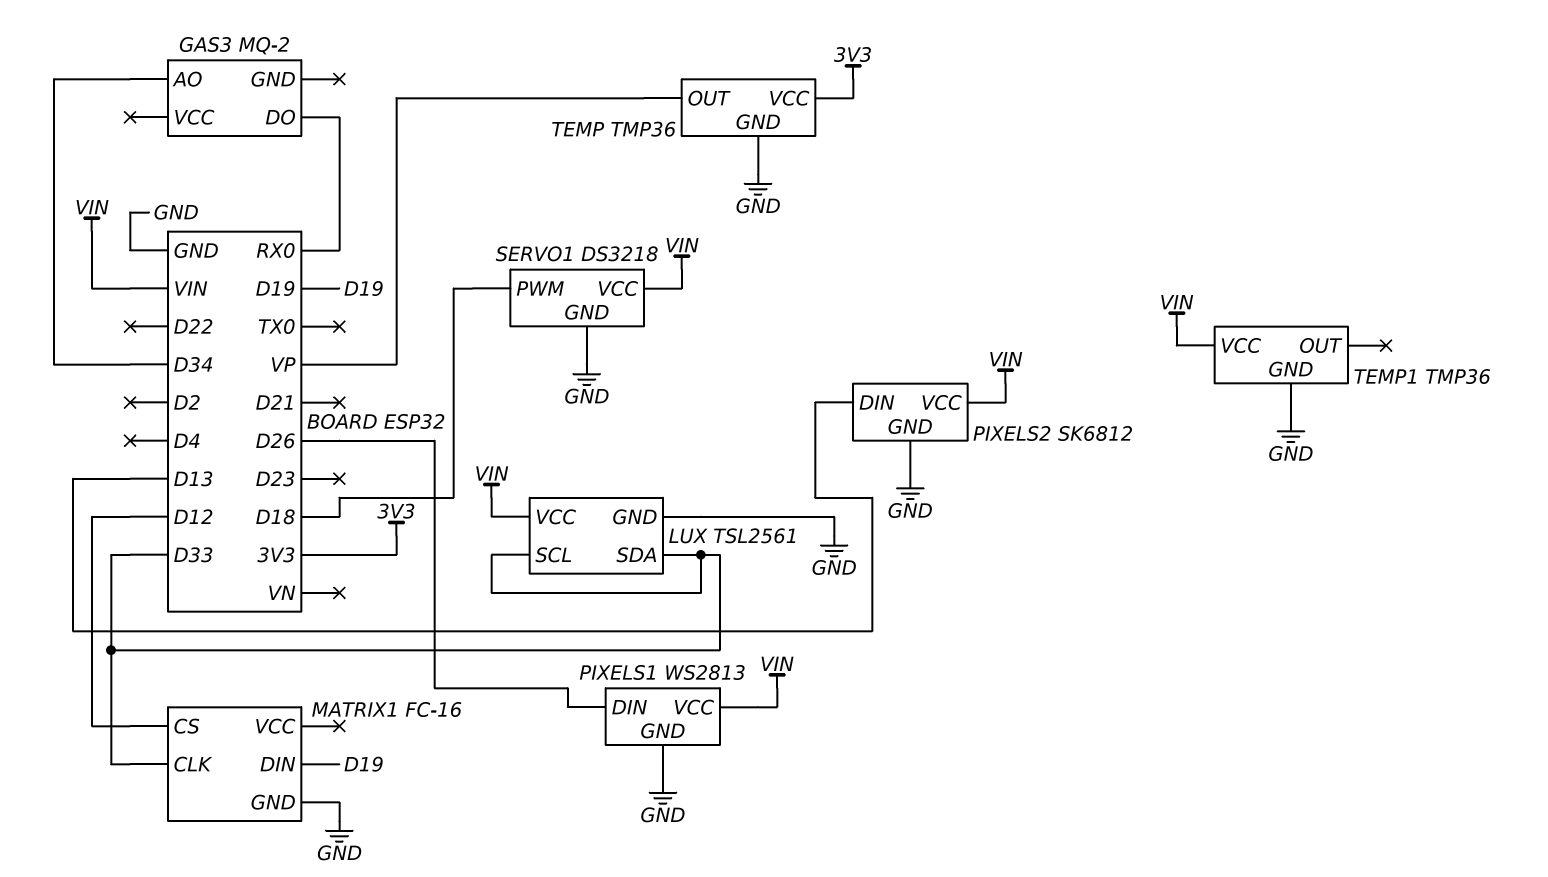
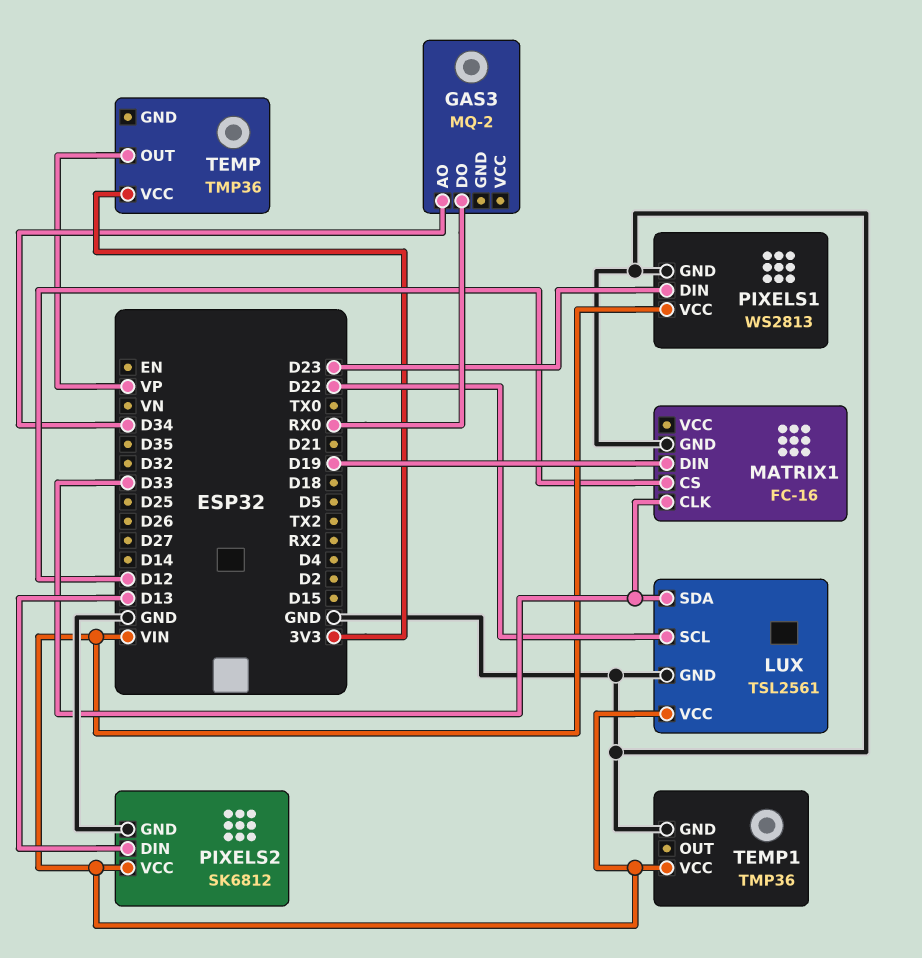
LUX pin SCL: D33 -> D22
PIXELS1 pin DIN: D26 -> D23
SERVO1: DS3218 -> none
SERVO1 pin GND: GND -> none
SERVO1 pin PWM: D18 -> none
SERVO1 pin VCC: VIN -> none
TEMP pin GND: GND -> none

